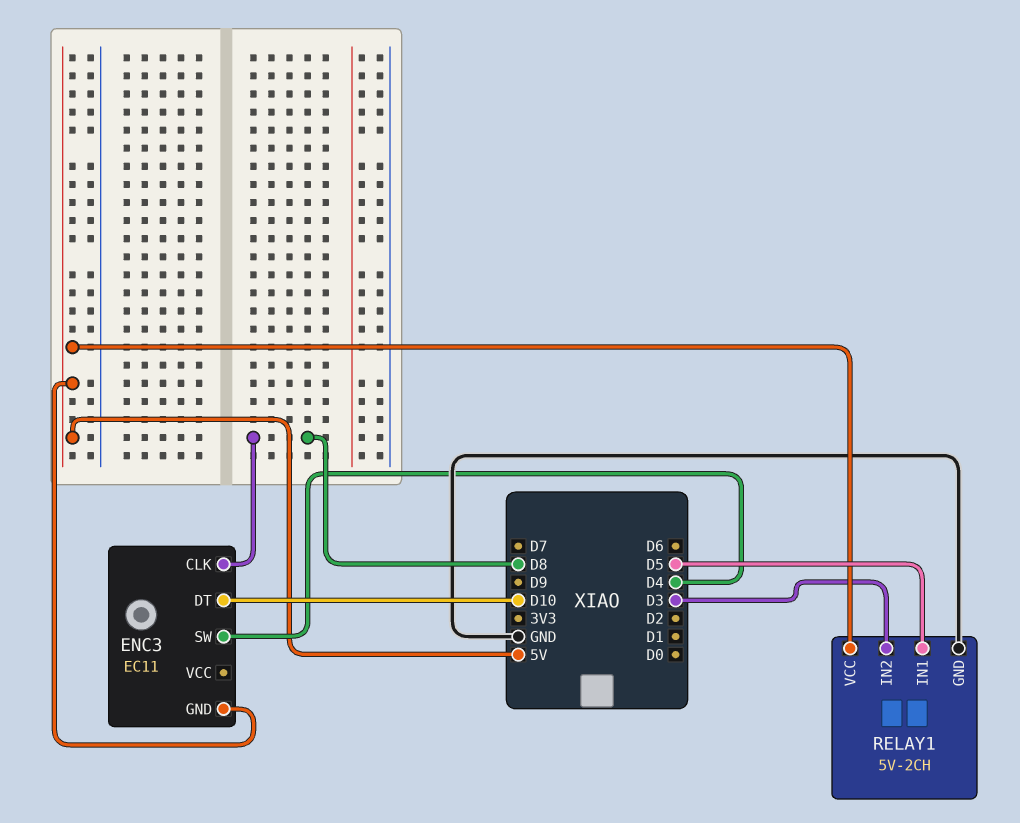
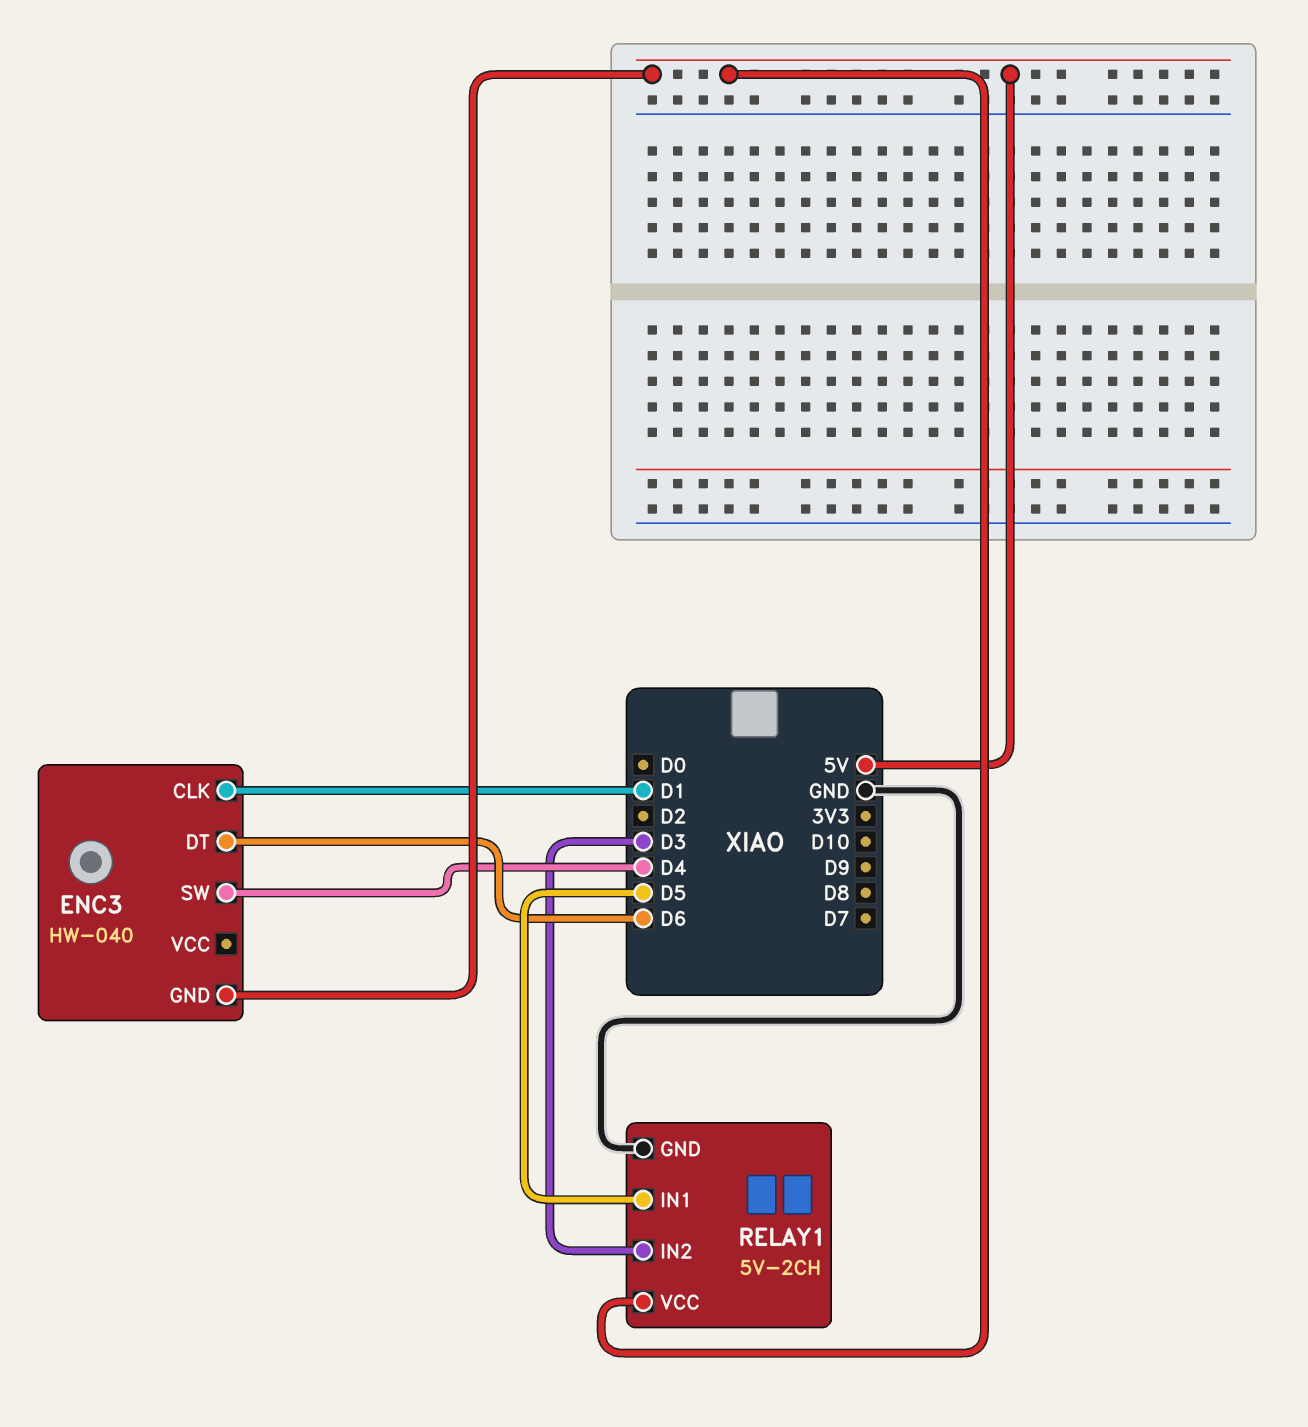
ENC3: EC11 -> HW-040
ENC3 pin CLK: D8 -> D1
ENC3 pin DT: D10 -> D6

